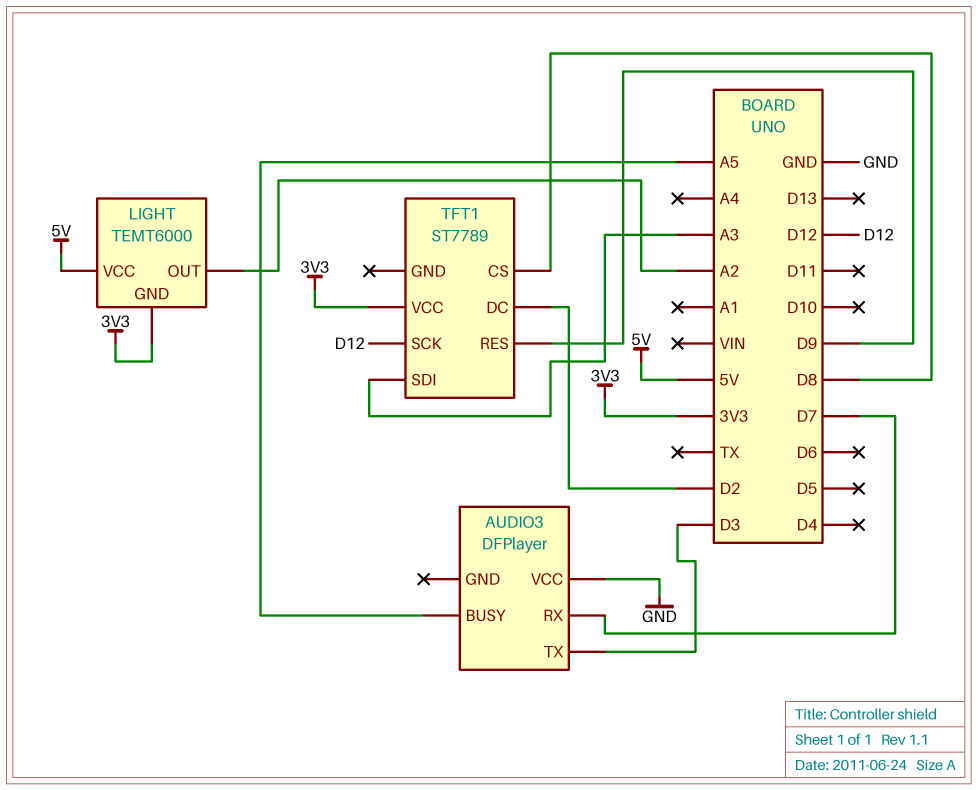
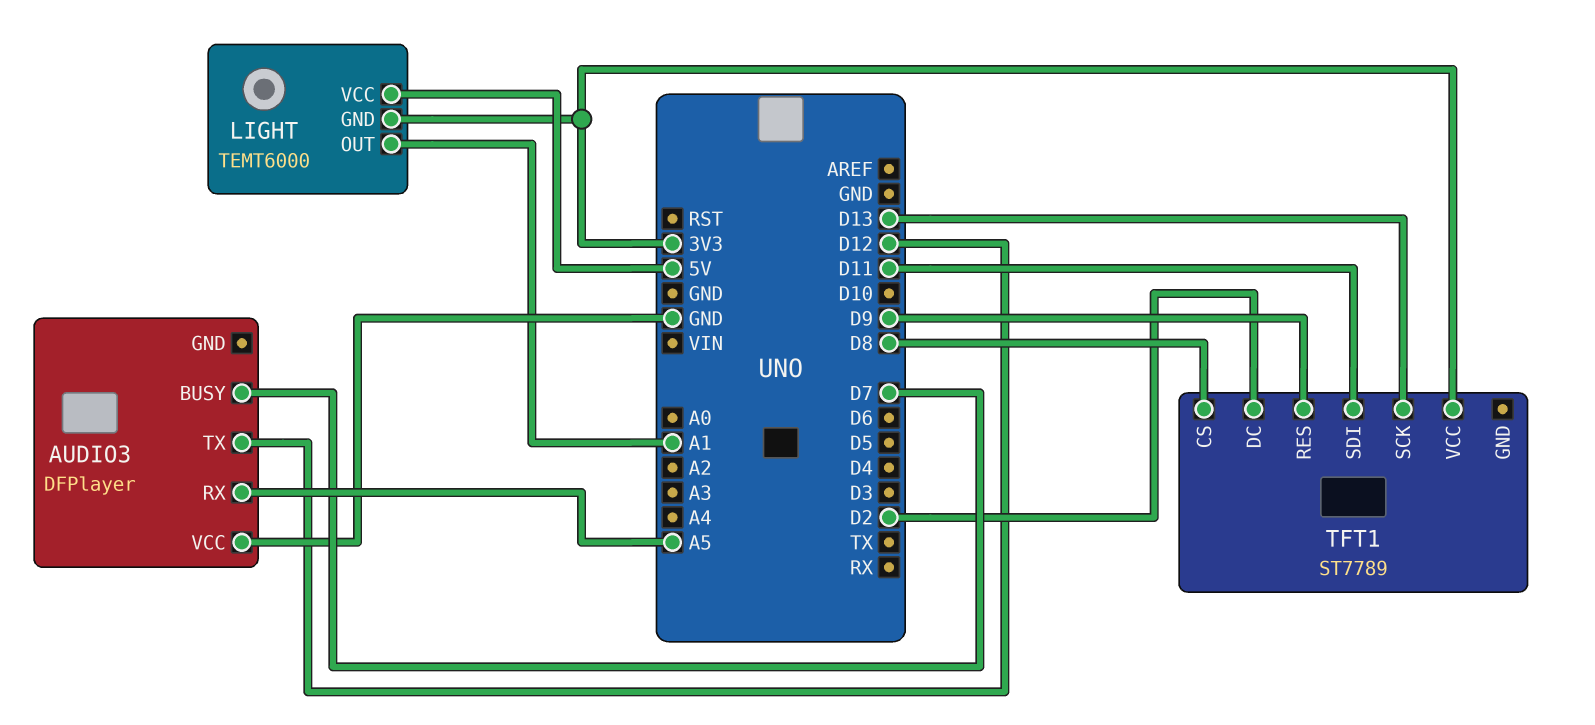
AUDIO3 pin BUSY: A5 -> D7
AUDIO3 pin RX: D7 -> A5
AUDIO3 pin TX: D3 -> D12
LIGHT pin OUT: A2 -> A1
TFT1 pin SCK: D12 -> D13
TFT1 pin SDI: A3 -> D11

